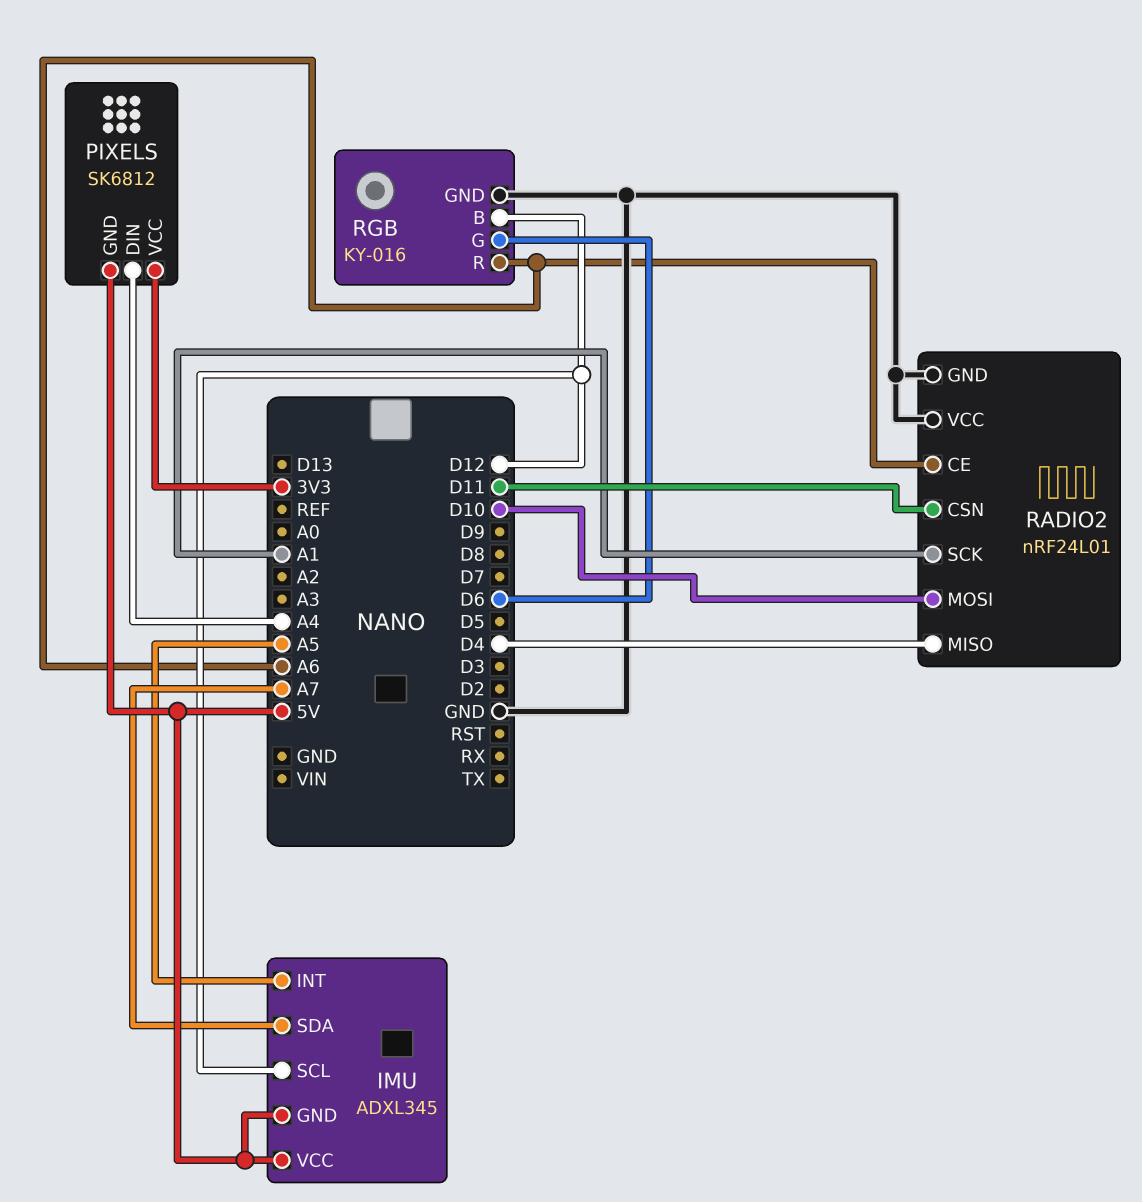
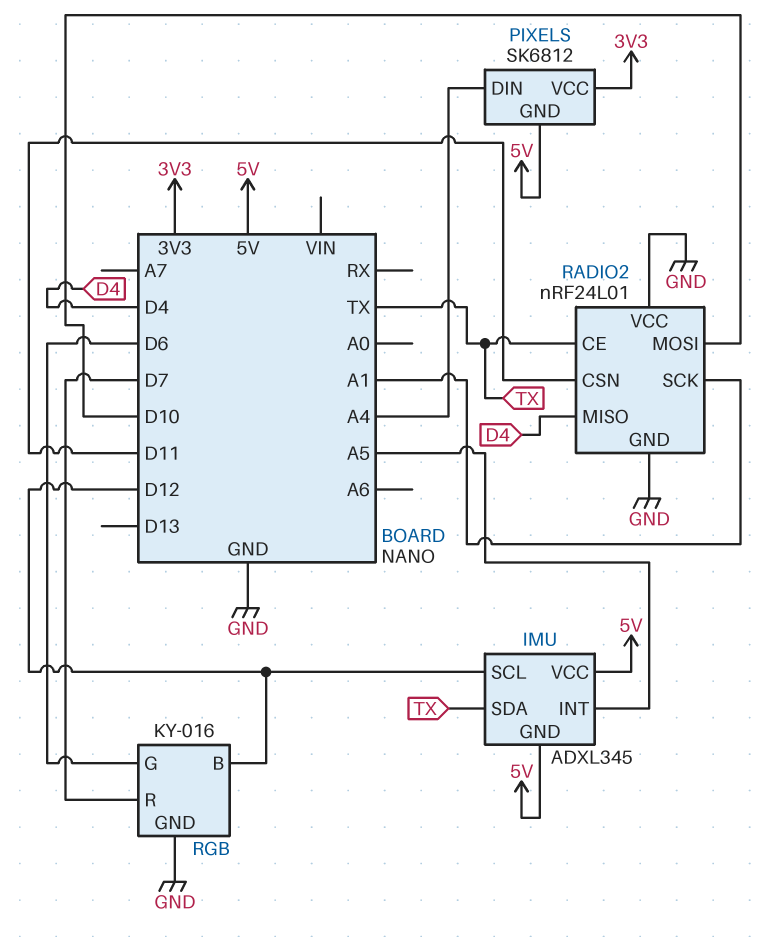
IMU pin SDA: A7 -> TX
RADIO2 pin CE: A6 -> TX
RGB pin R: A6 -> D7

